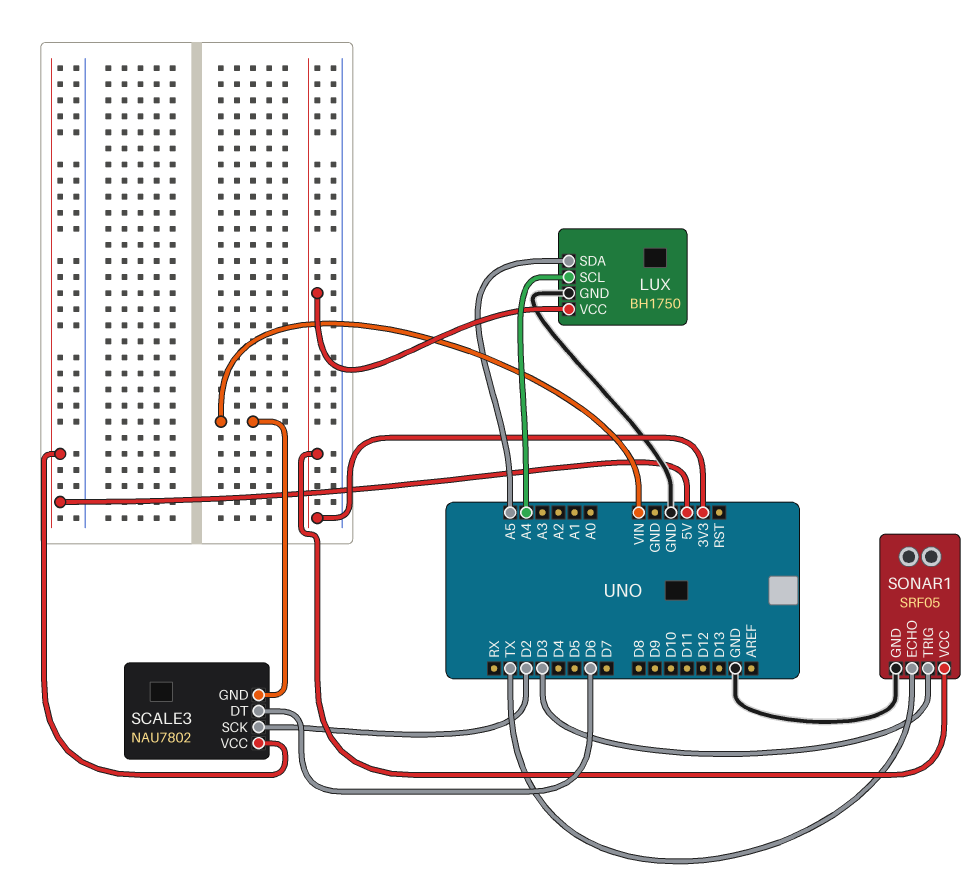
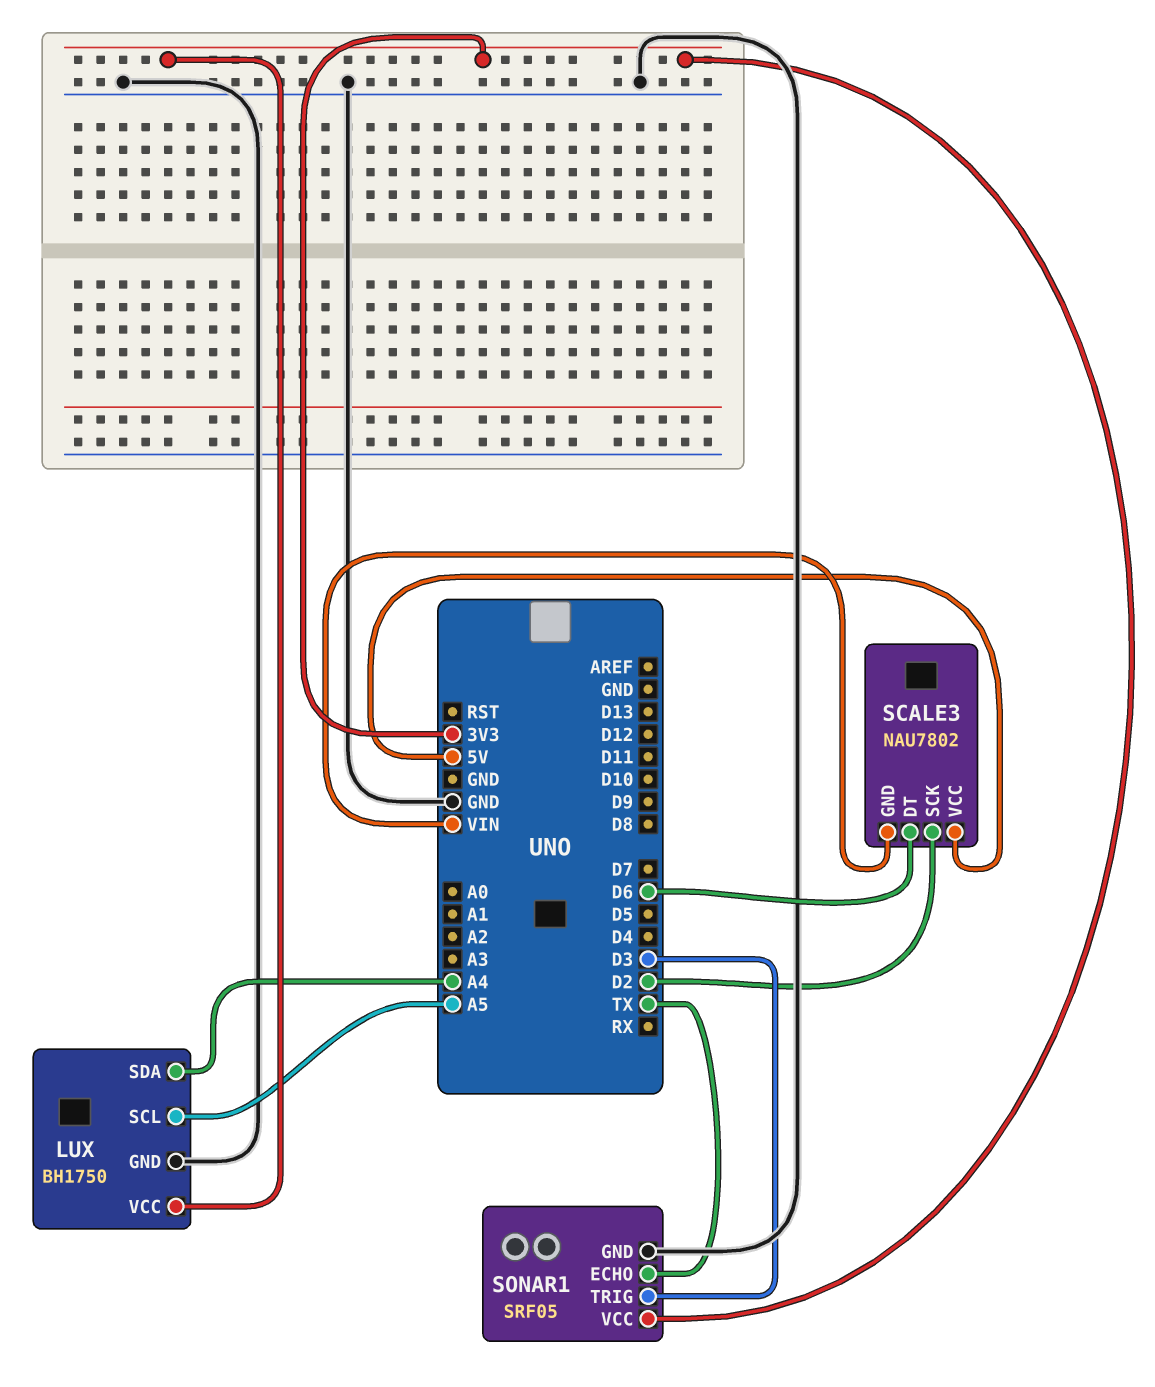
LUX pin SCL: A4 -> A5
LUX pin SDA: A5 -> A4

